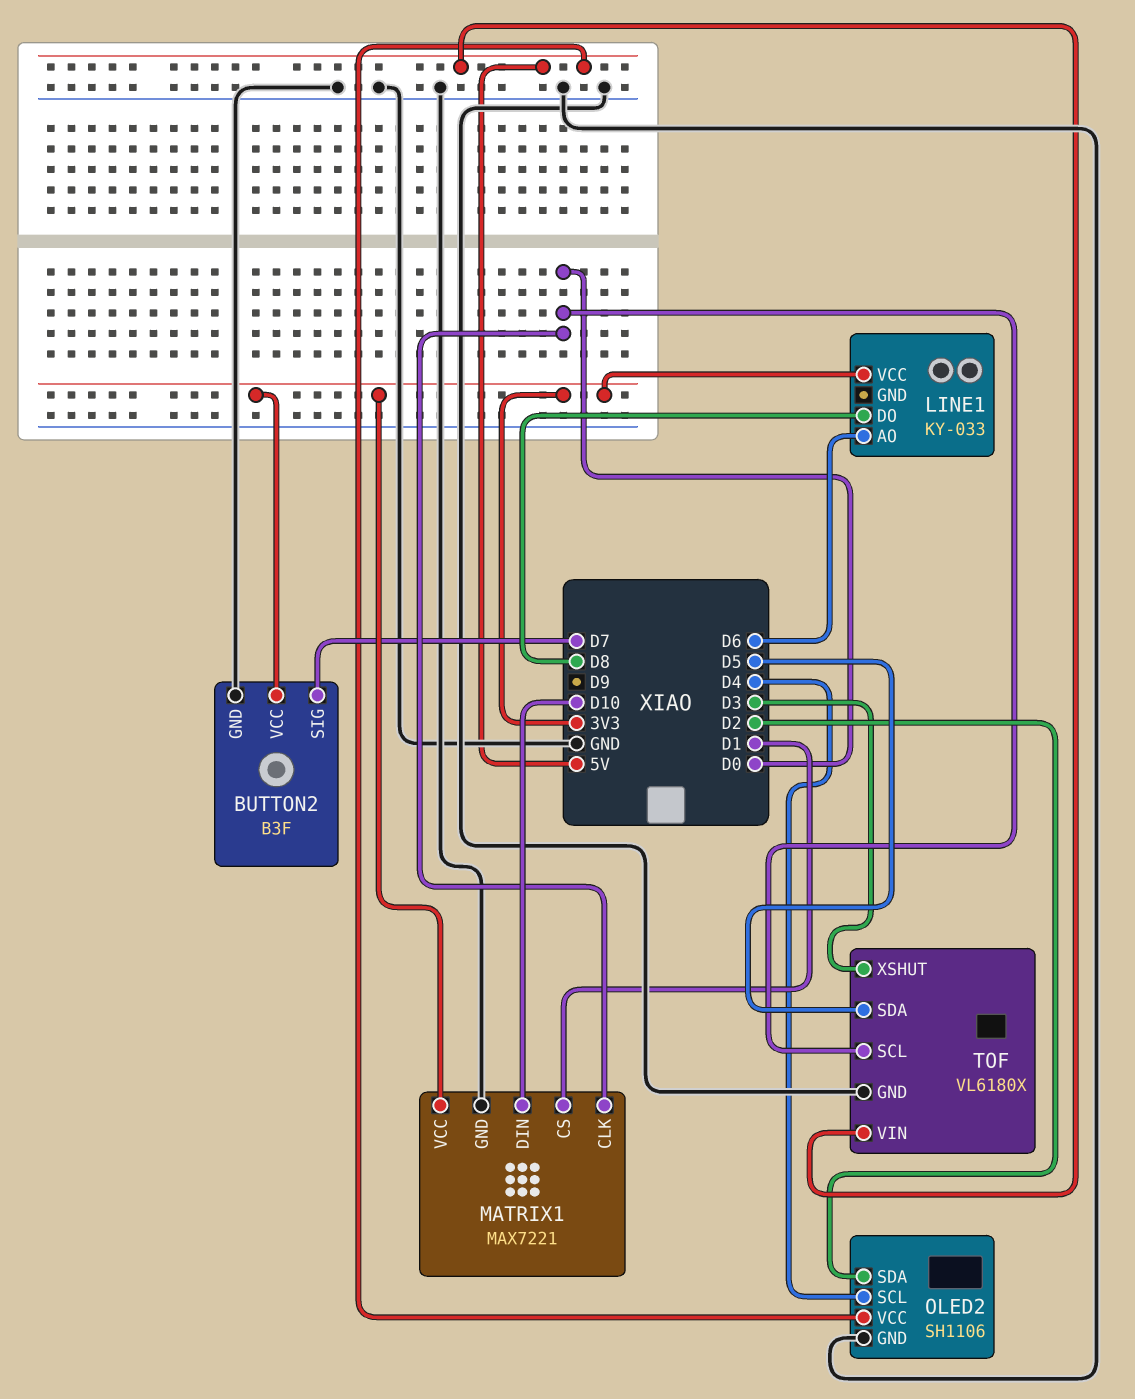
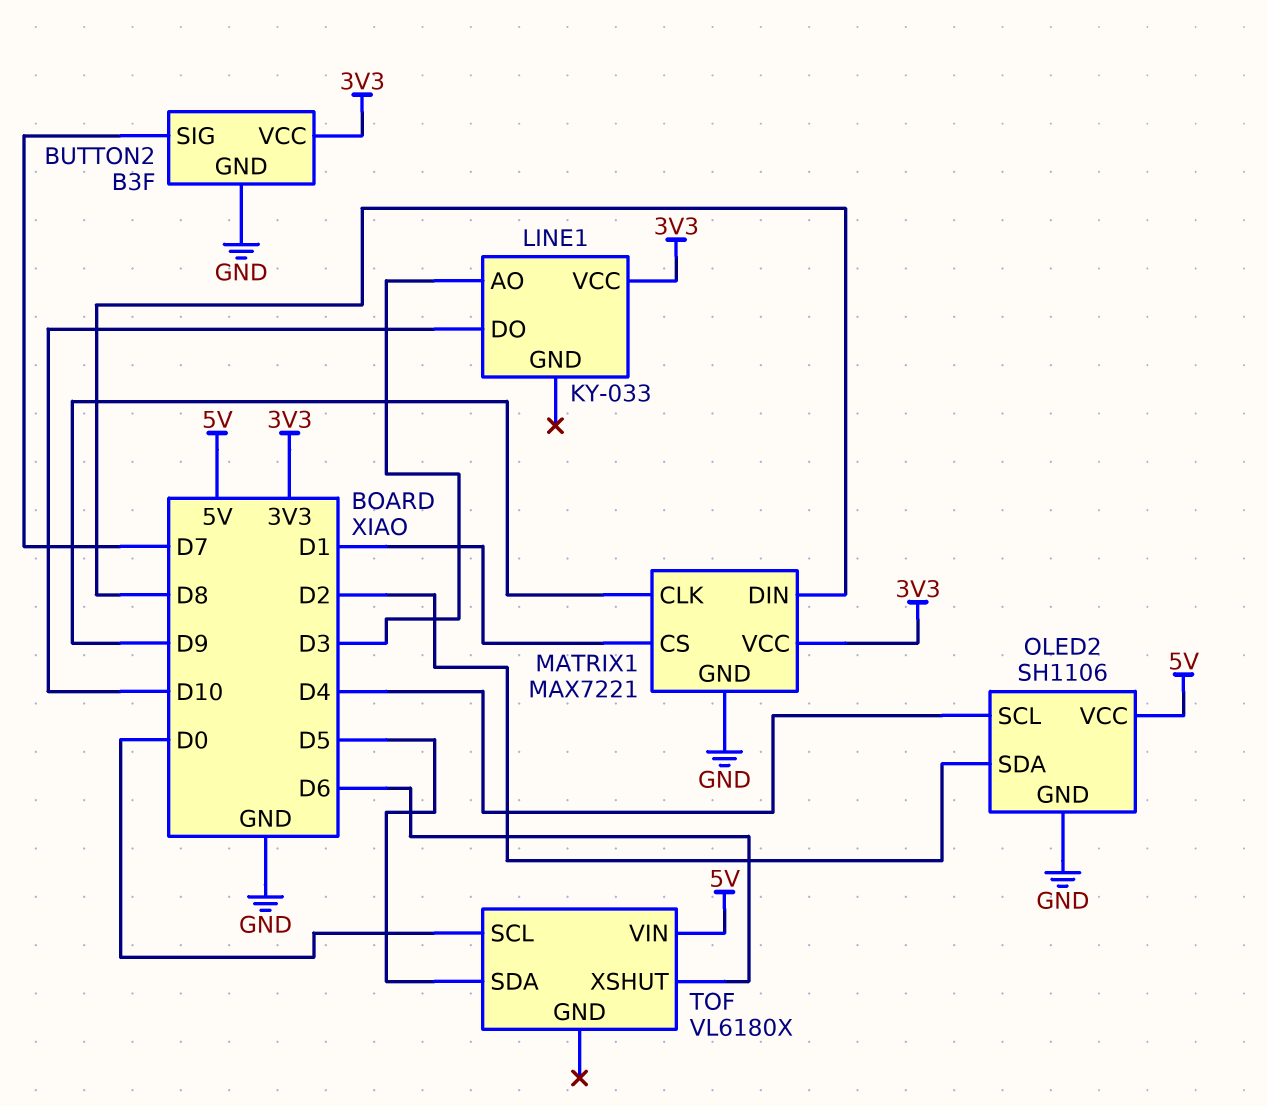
LINE1 pin AO: D6 -> D3
LINE1 pin DO: D8 -> D10
MATRIX1 pin CLK: D0 -> D9
MATRIX1 pin DIN: D10 -> D8
TOF pin GND: GND -> none
TOF pin XSHUT: D3 -> D6

